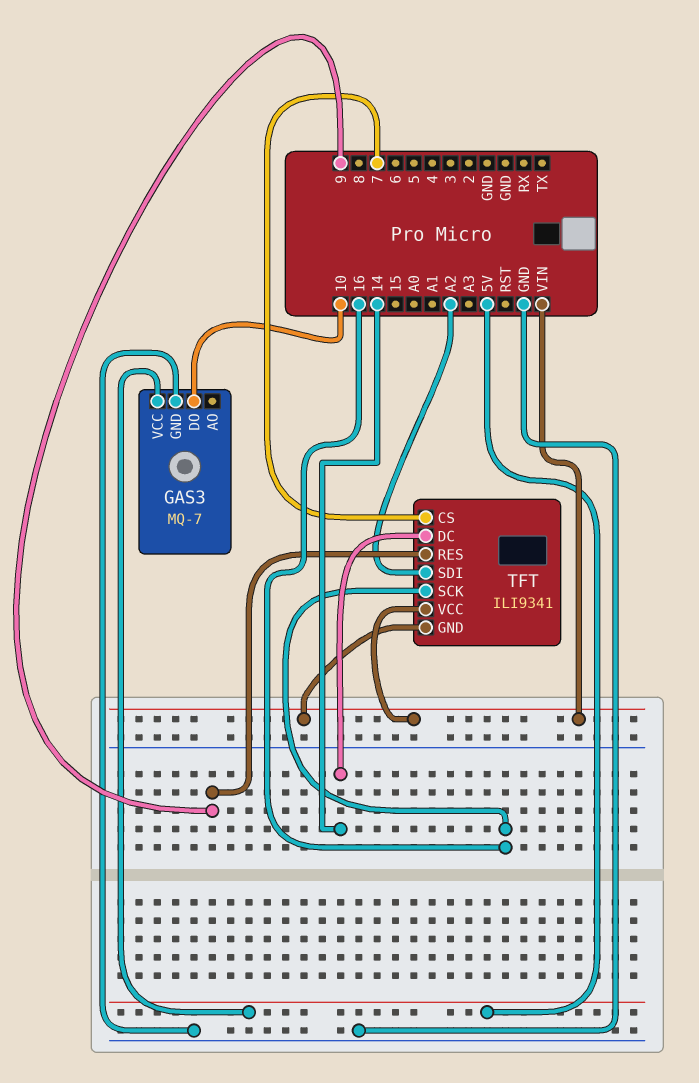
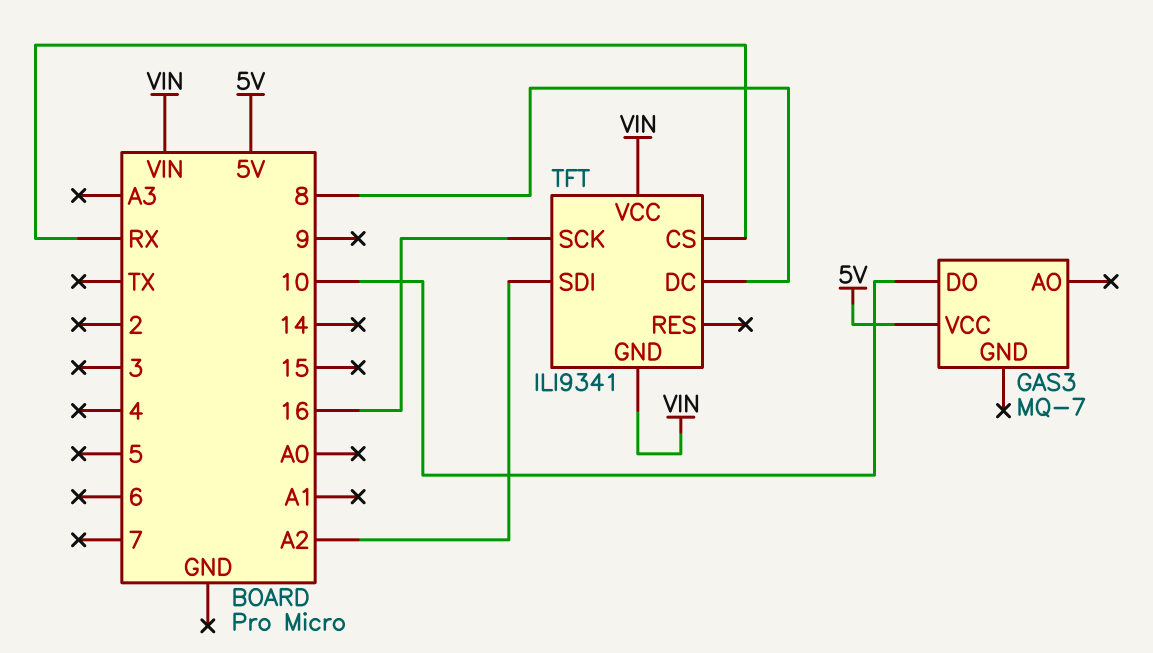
GAS3 pin GND: GND -> none
TFT pin CS: 7 -> RX
TFT pin DC: 14 -> 8
TFT pin RES: 9 -> none

